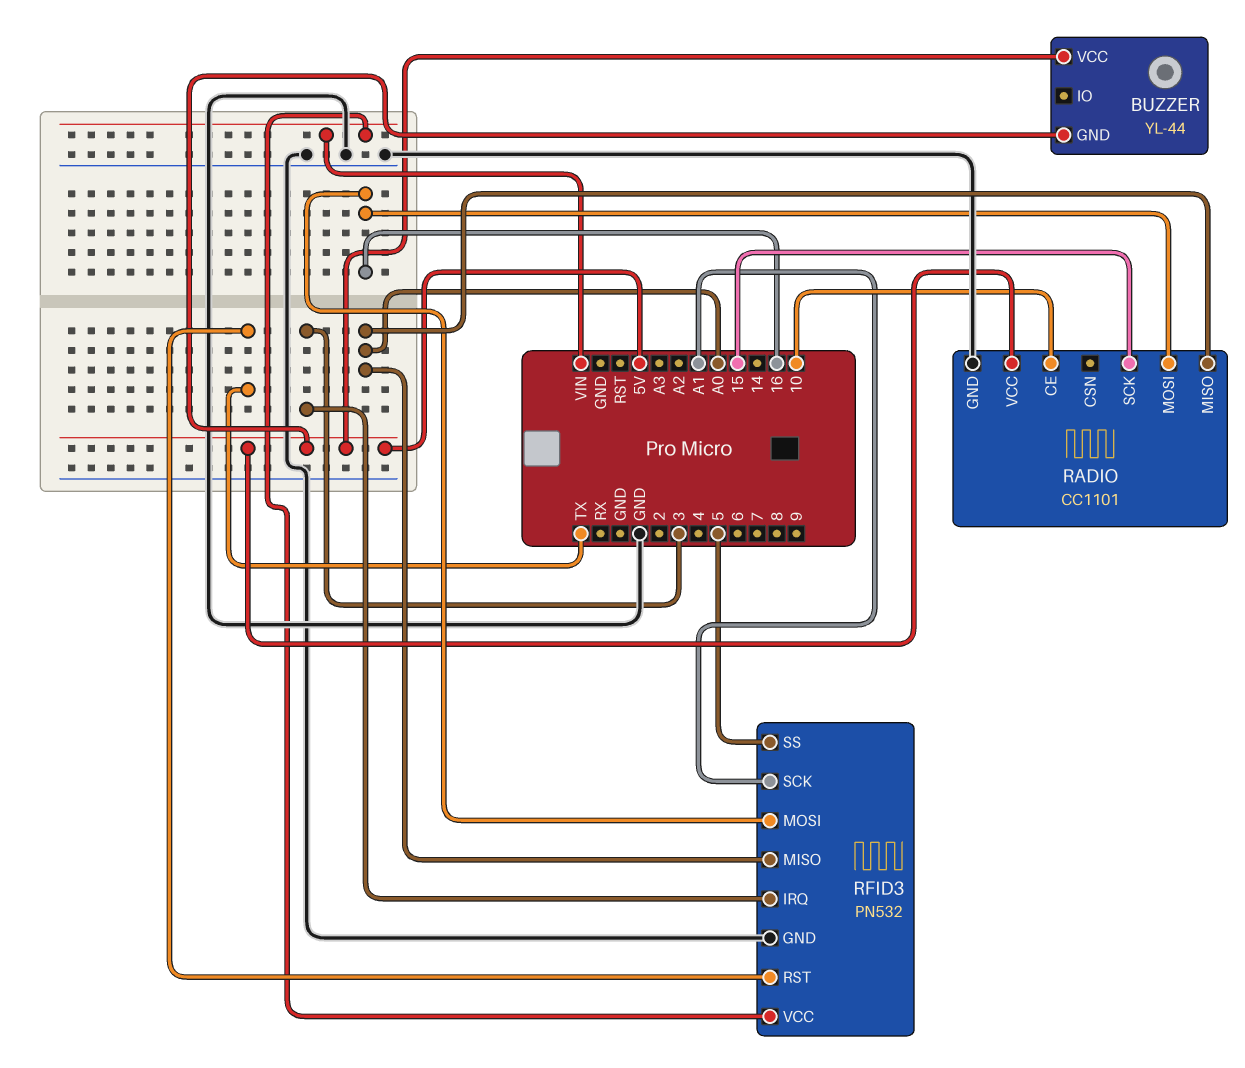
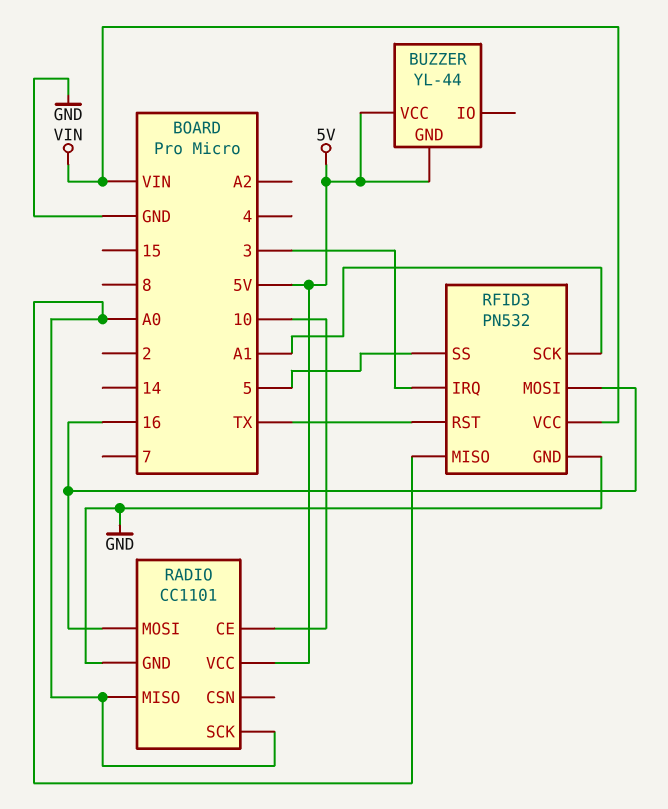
RADIO pin SCK: 15 -> A0

